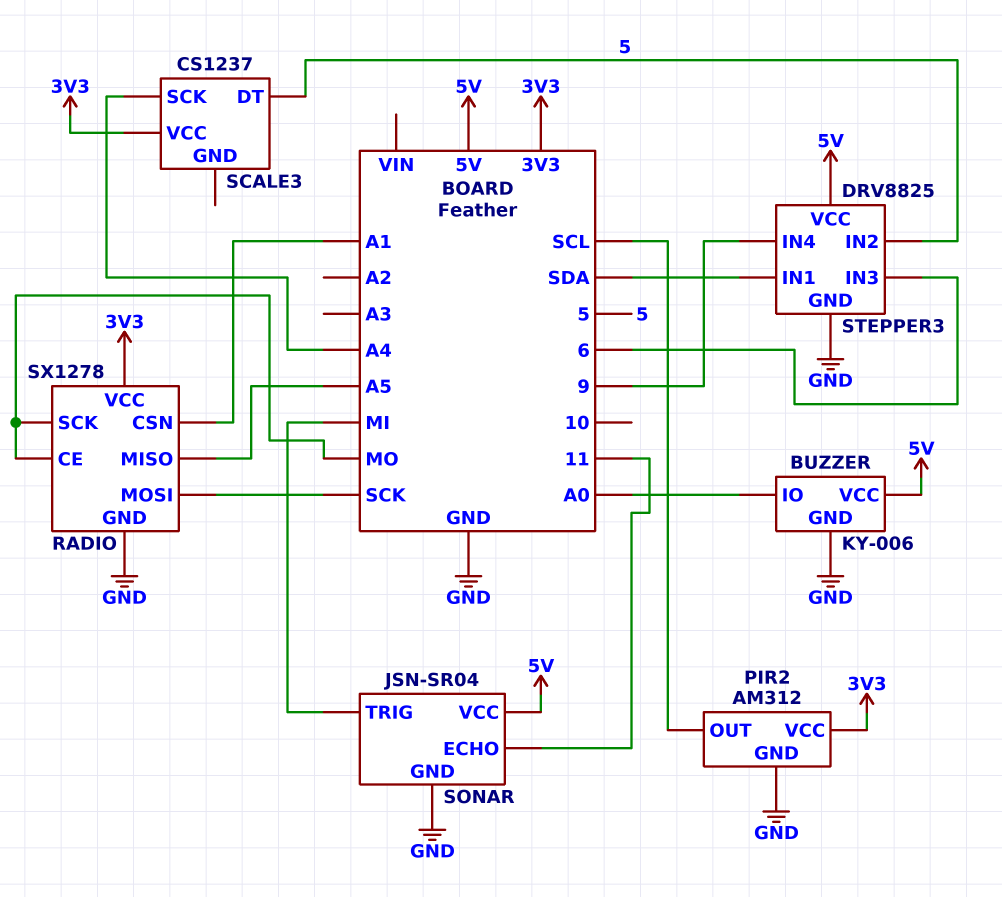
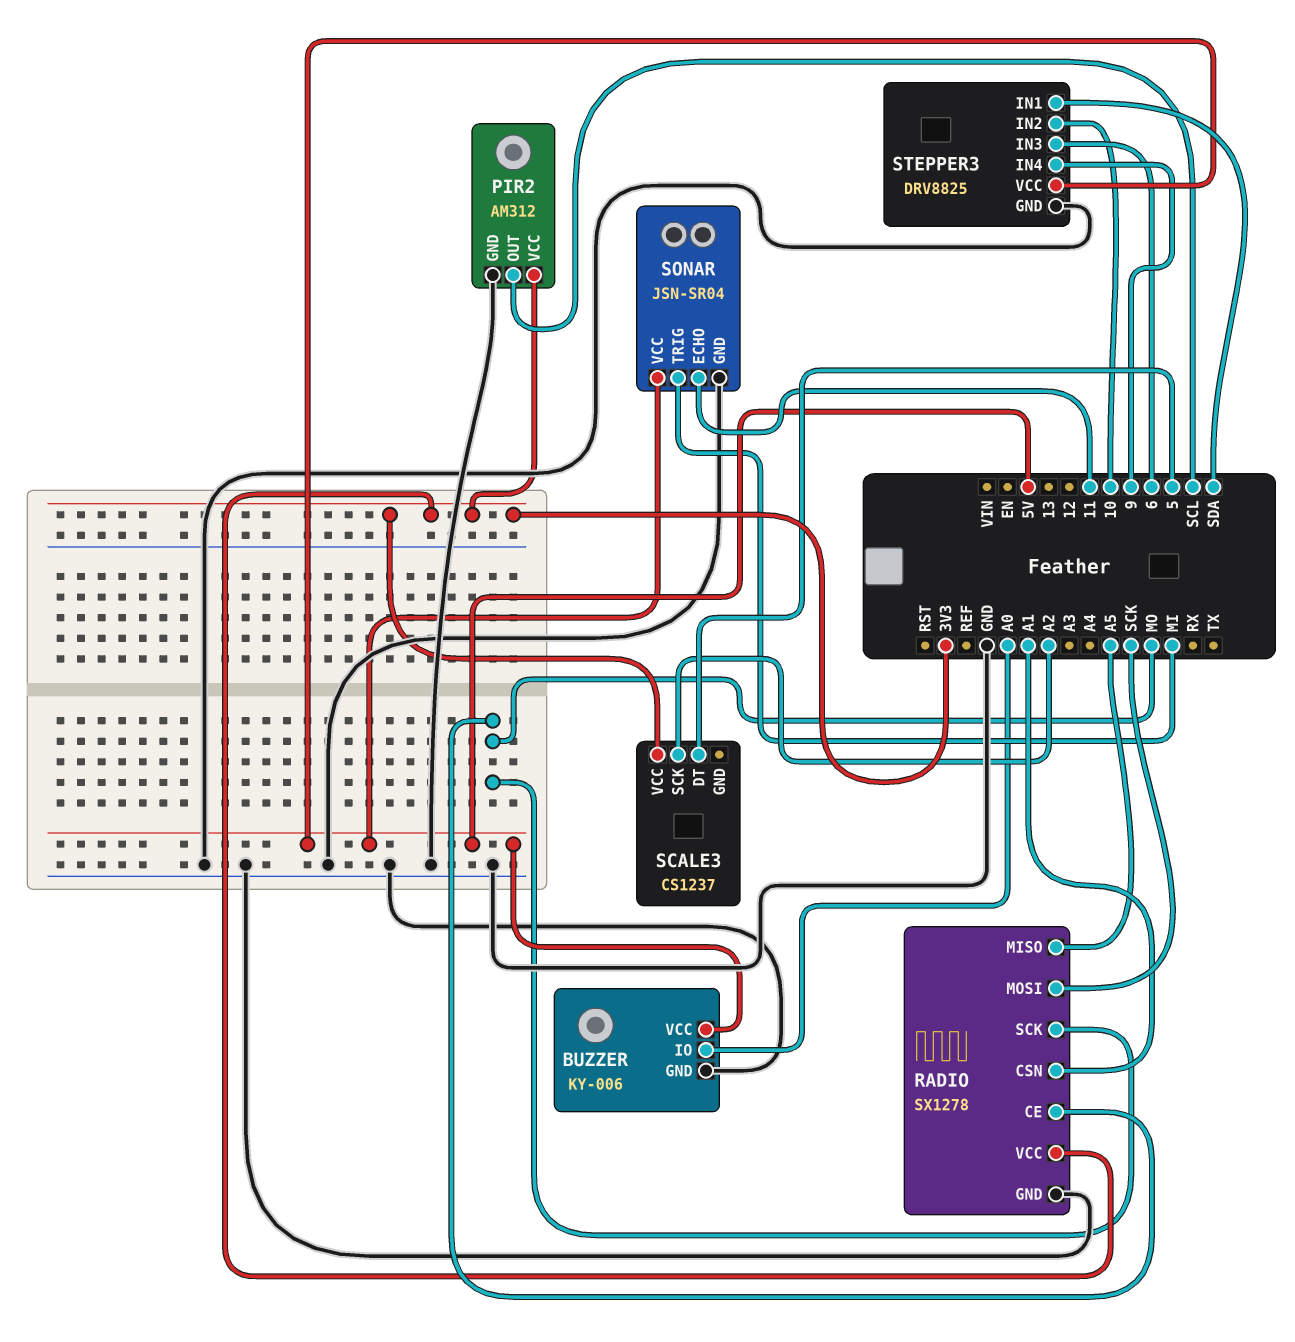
SCALE3 pin SCK: A4 -> A2
STEPPER3 pin IN2: 5 -> 10

